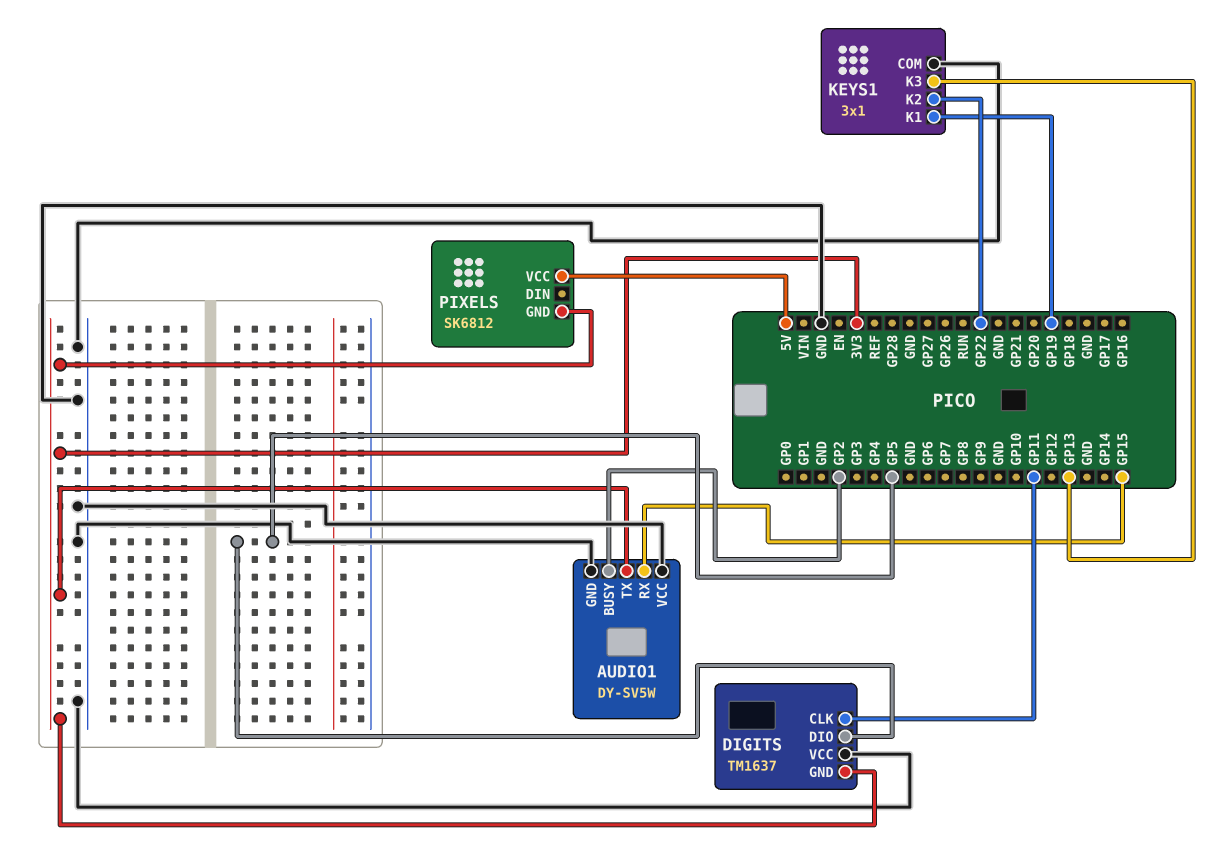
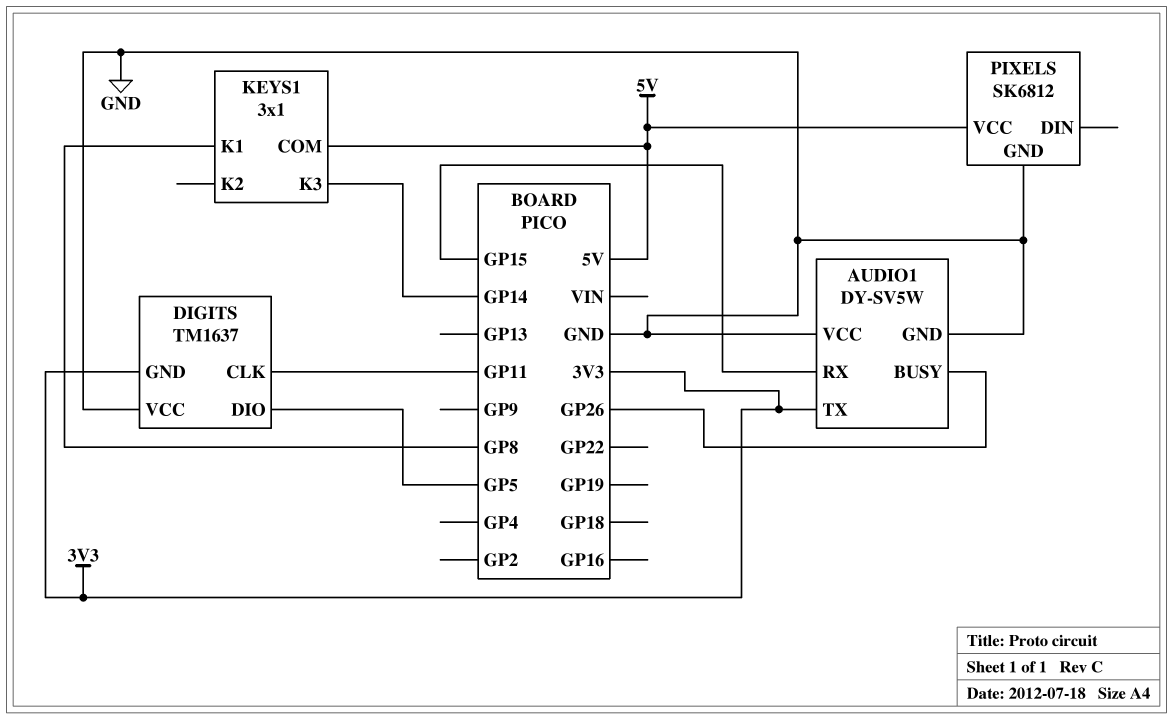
AUDIO1 pin BUSY: GP2 -> GP26
KEYS1 pin COM: GND -> 5V
KEYS1 pin K1: GP19 -> GP8
KEYS1 pin K2: GP22 -> none
KEYS1 pin K3: GP13 -> GP14
PIXELS pin GND: 3V3 -> GND

